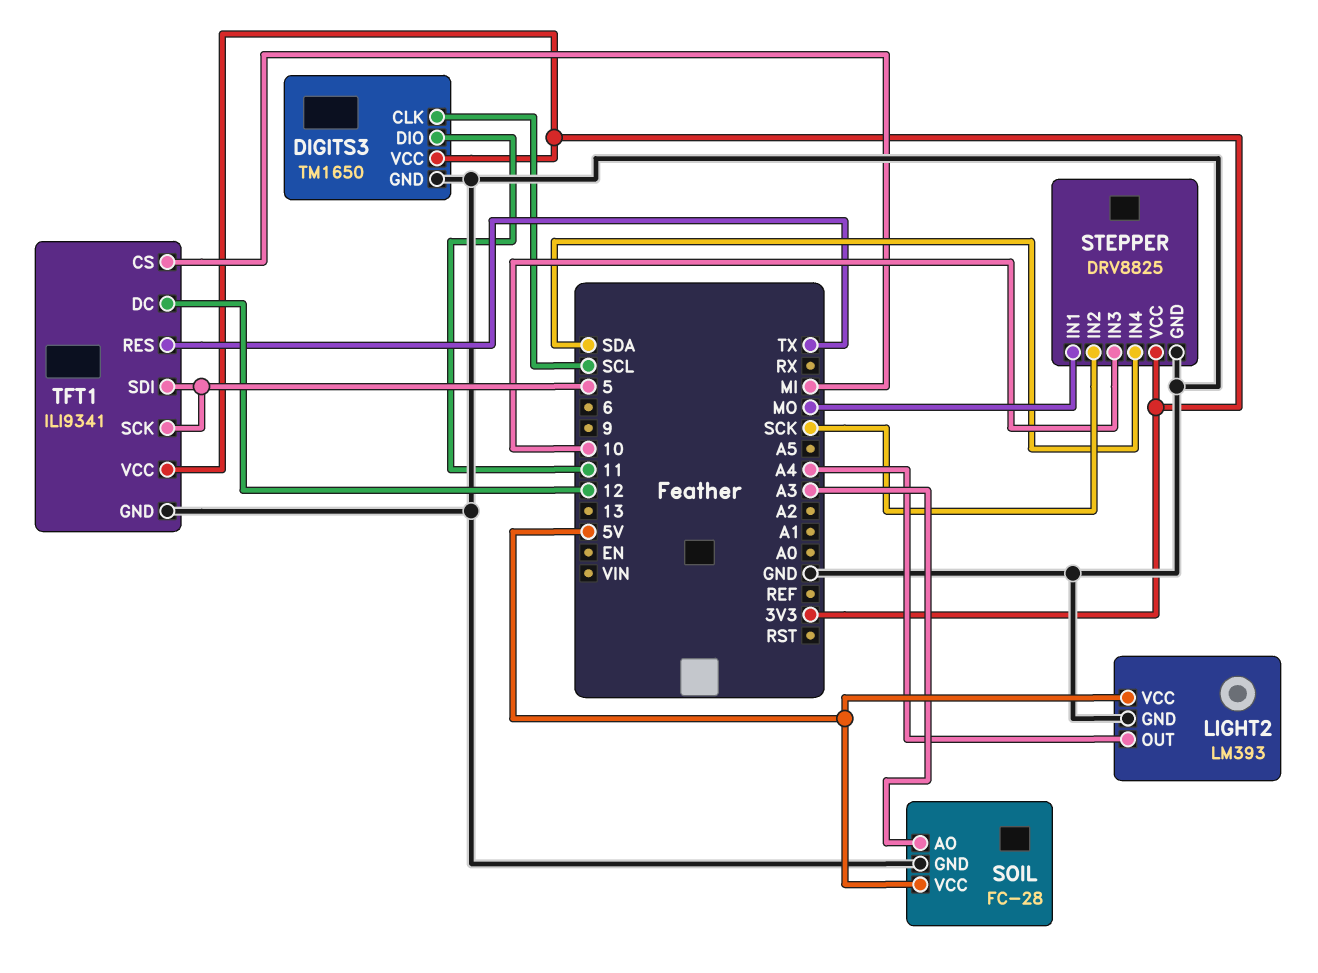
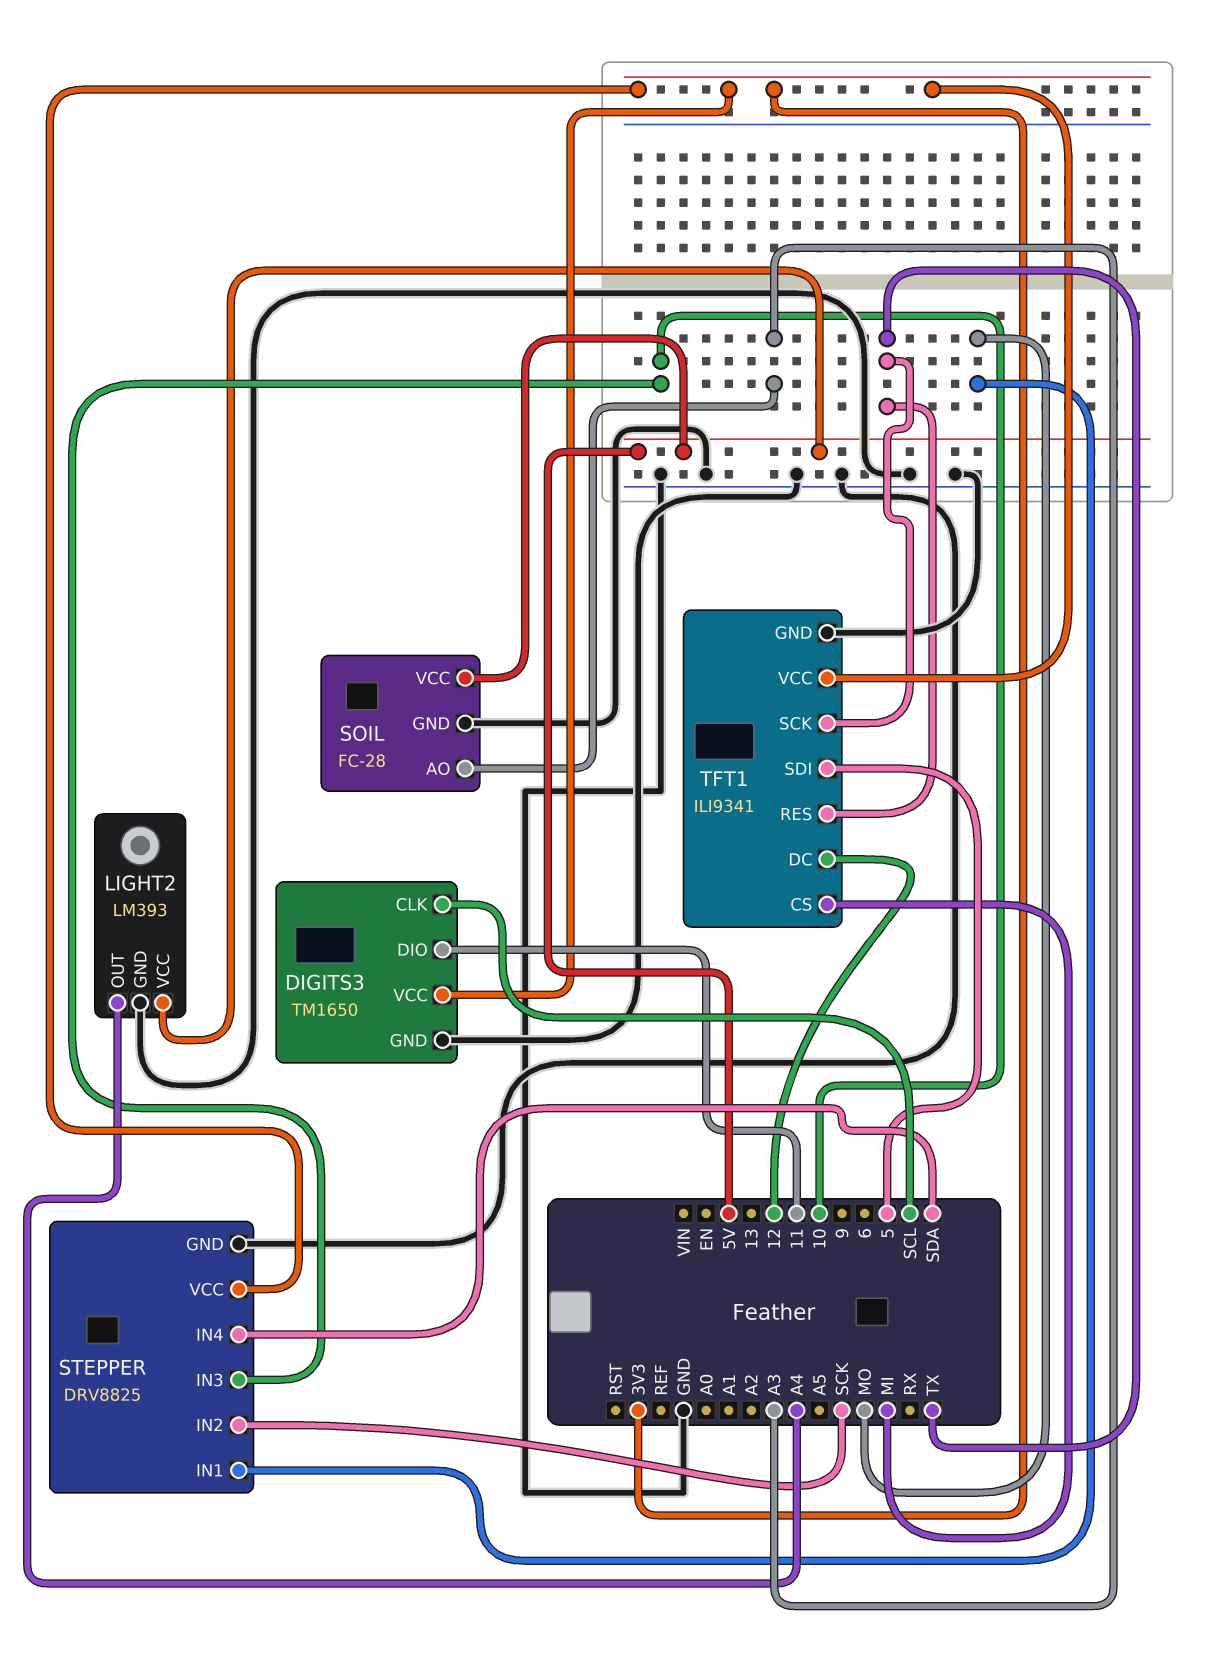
TFT1 pin SCK: 5 -> TX

